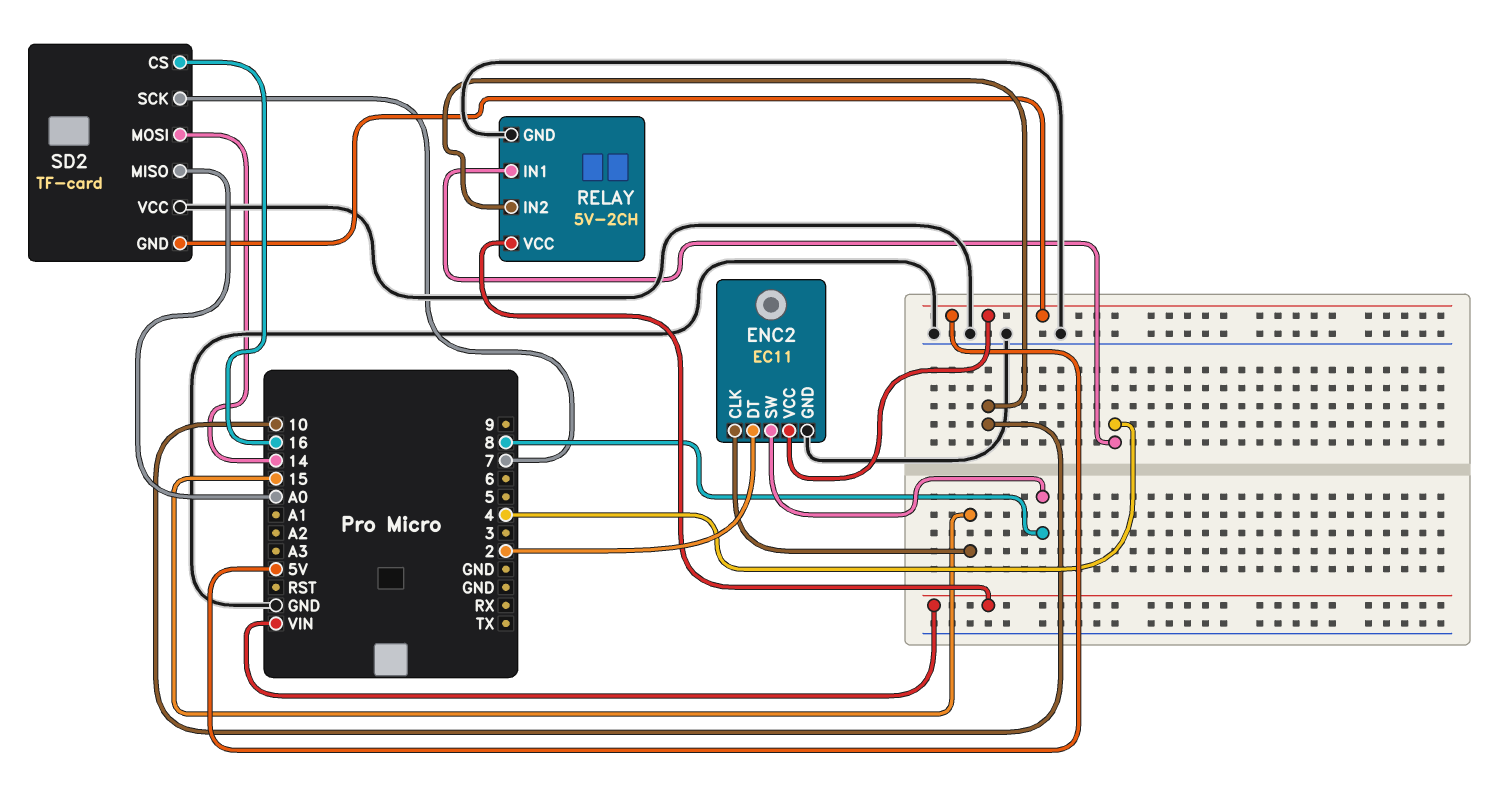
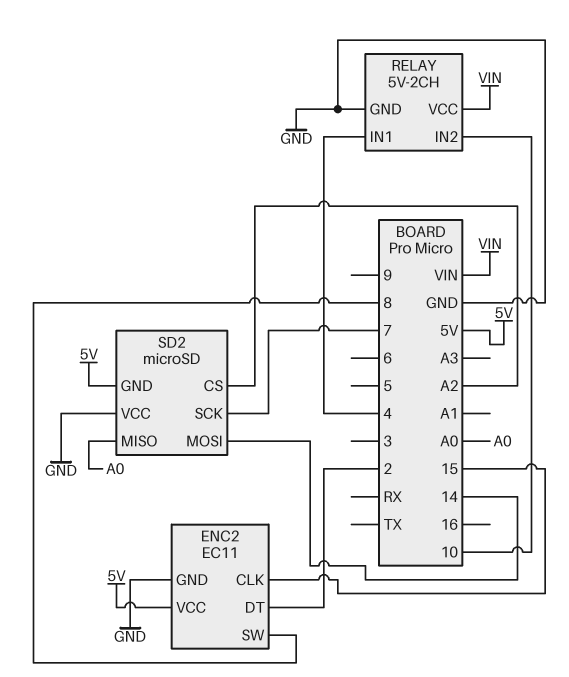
SD2: TF-card -> microSD
SD2 pin CS: 16 -> A2

